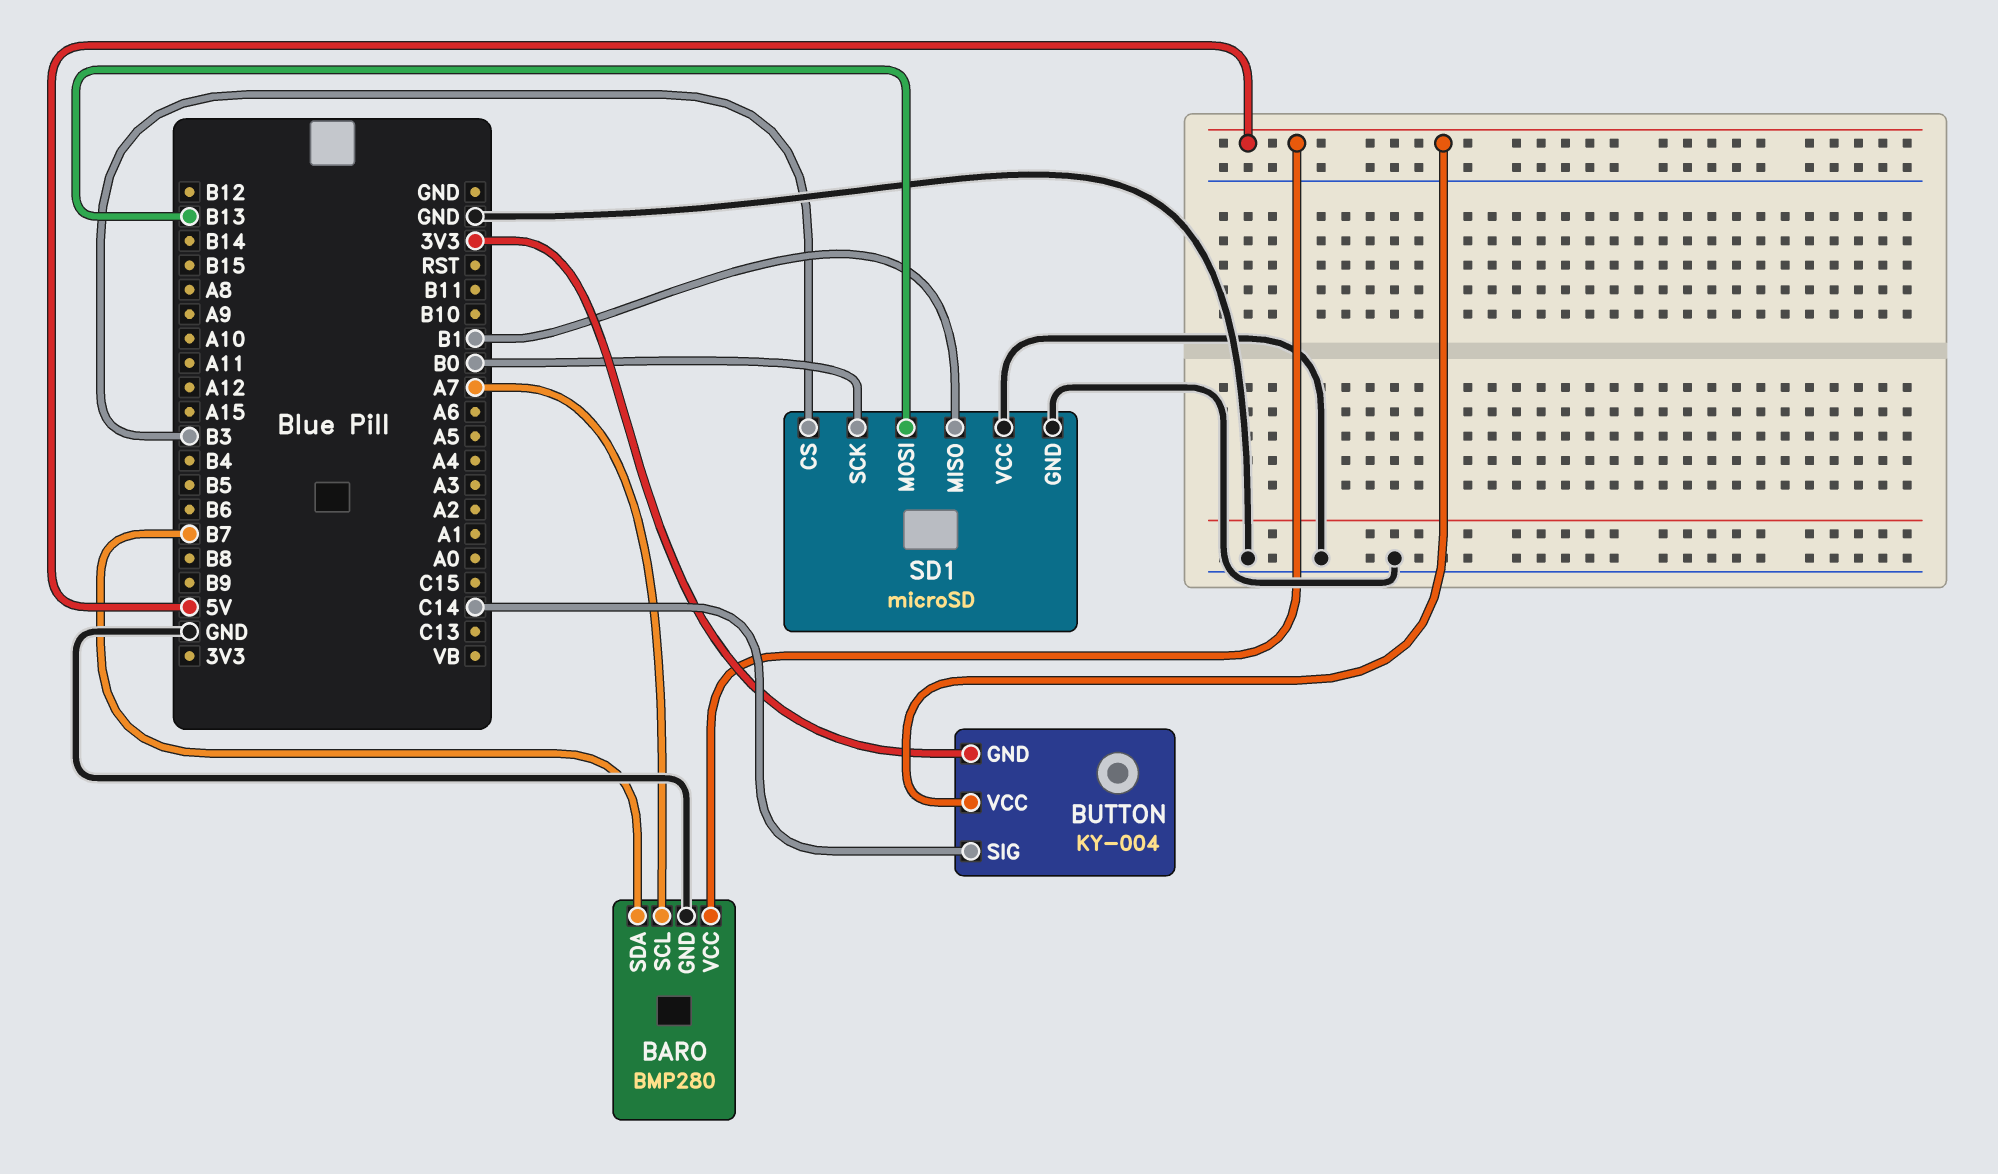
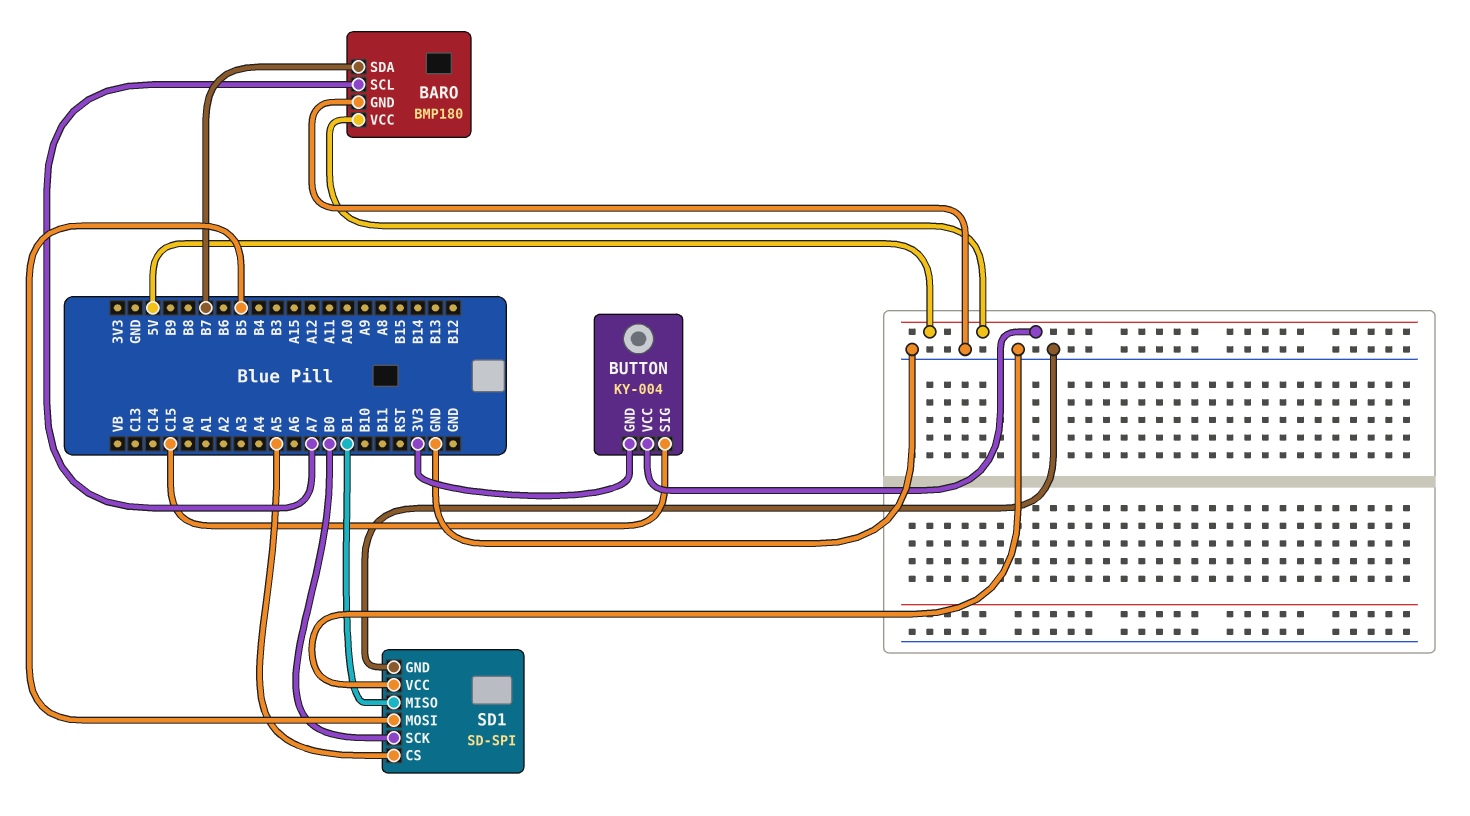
BARO: BMP280 -> BMP180
BUTTON pin SIG: C14 -> C15
SD1: microSD -> SD-SPI
SD1 pin CS: B3 -> A5
SD1 pin MOSI: B13 -> B5

